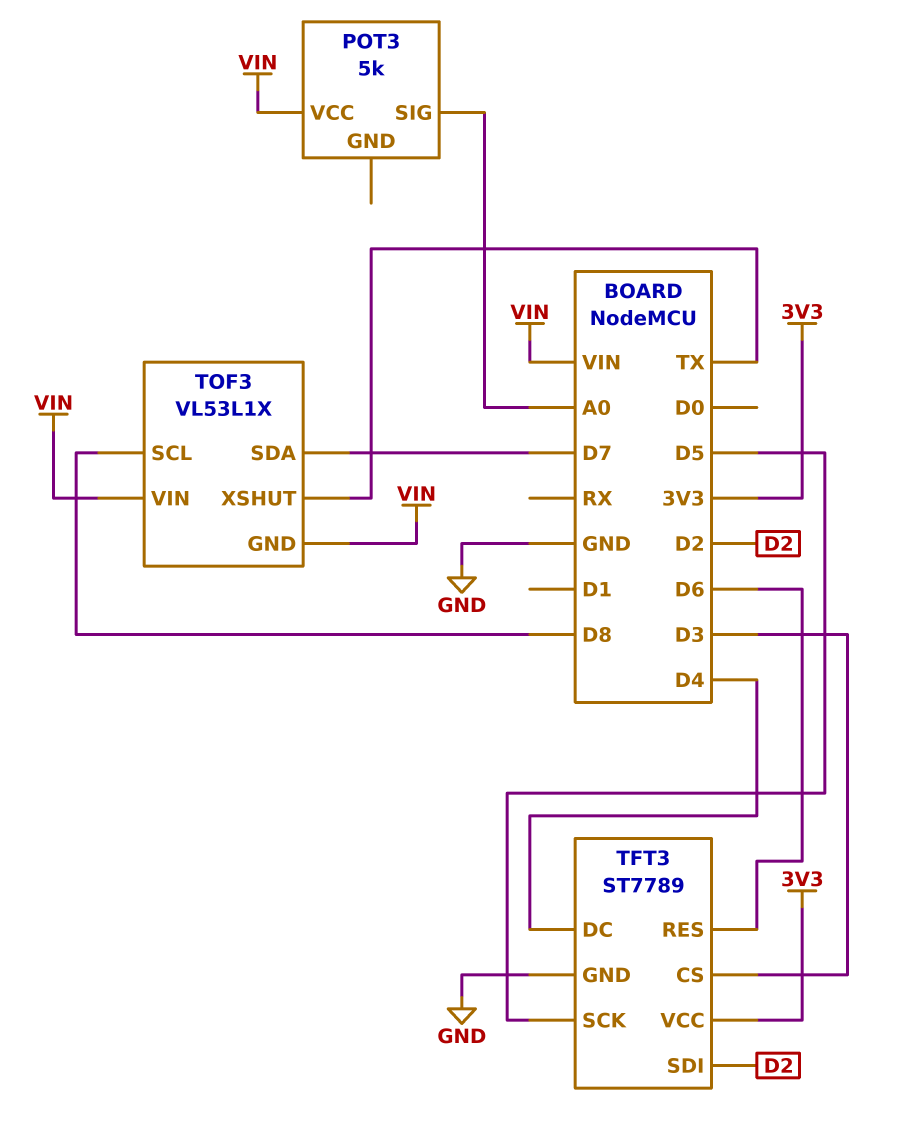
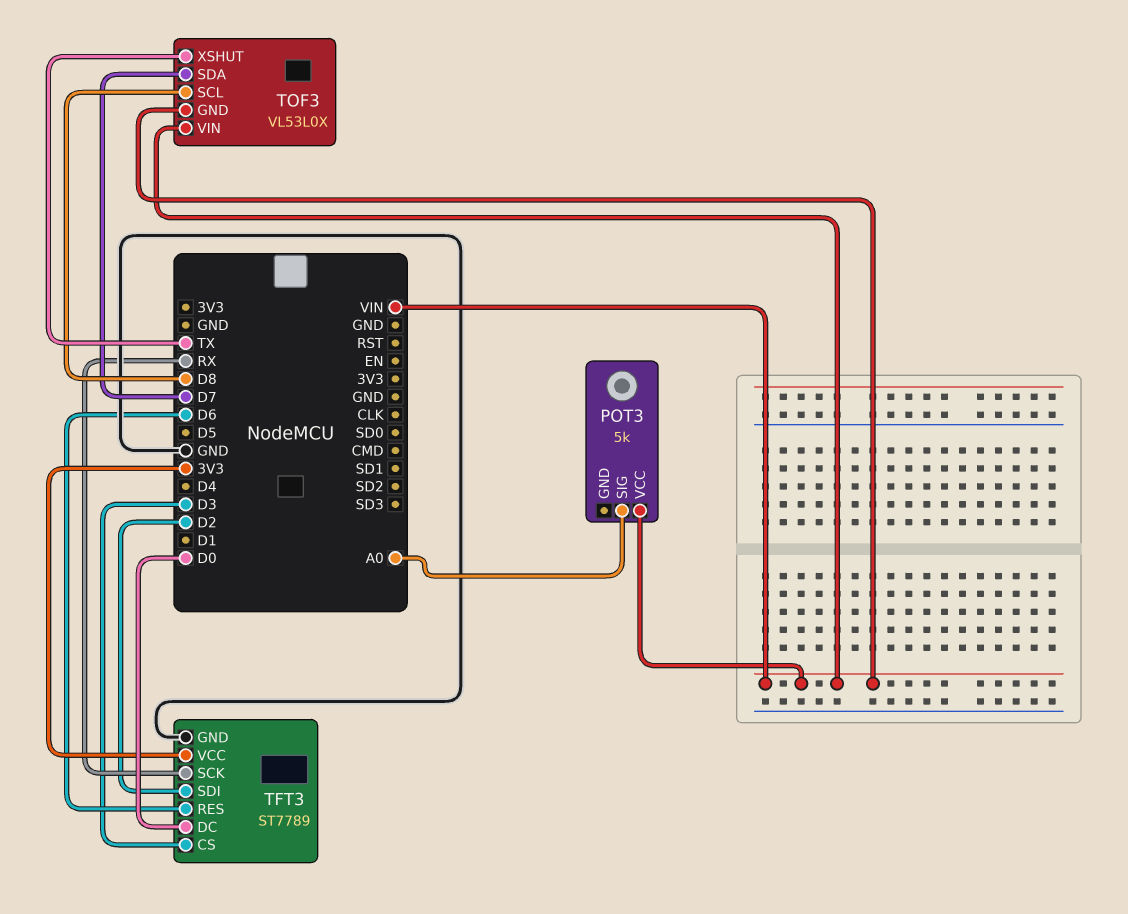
TFT3 pin DC: D4 -> D0
TFT3 pin SCK: D5 -> RX
TOF3: VL53L1X -> VL53L0X

